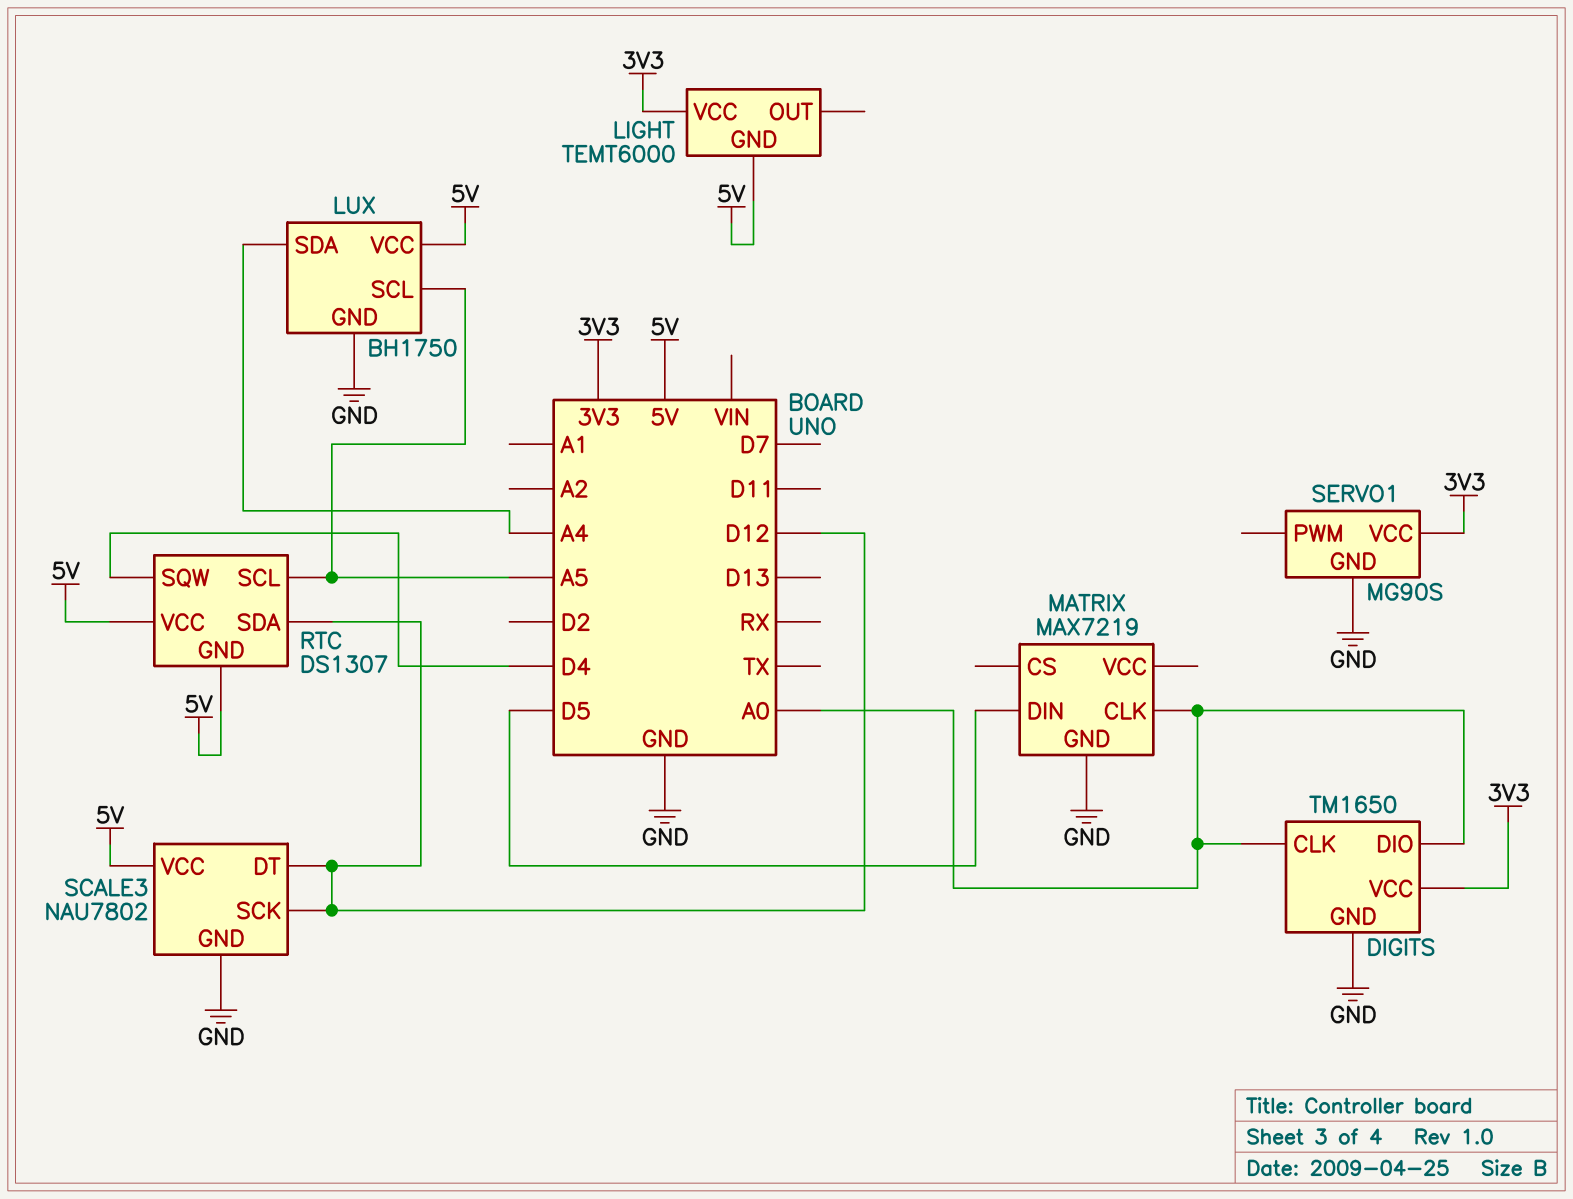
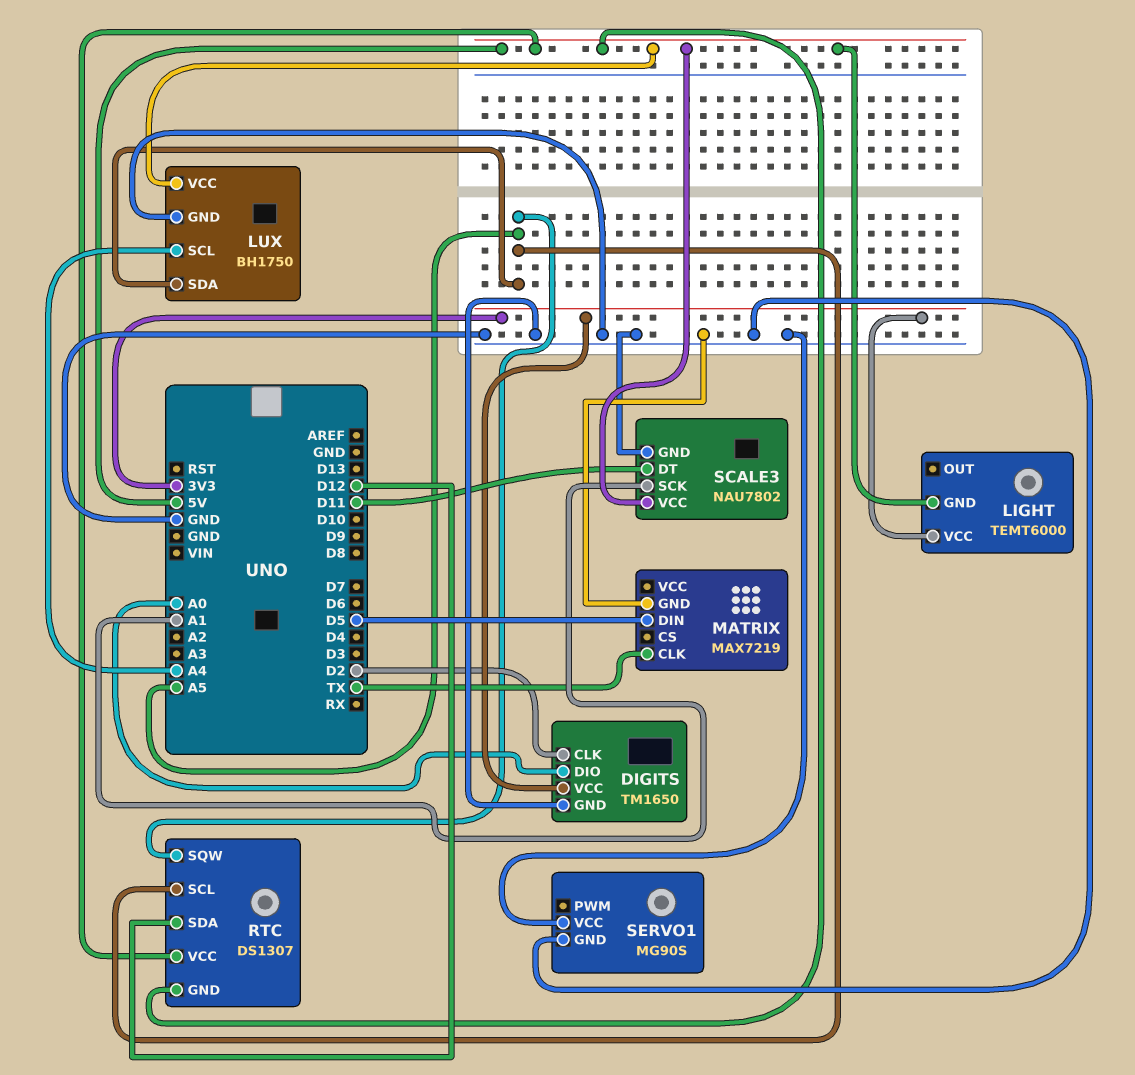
DIGITS pin CLK: A0 -> D2
LUX pin SCL: A5 -> A4
LUX pin SDA: A4 -> A5
MATRIX pin CLK: A0 -> TX
RTC pin SQW: D4 -> A5
SCALE3 pin DT: D12 -> D11
SCALE3 pin SCK: D12 -> A1
SERVO1 pin VCC: 3V3 -> GND

